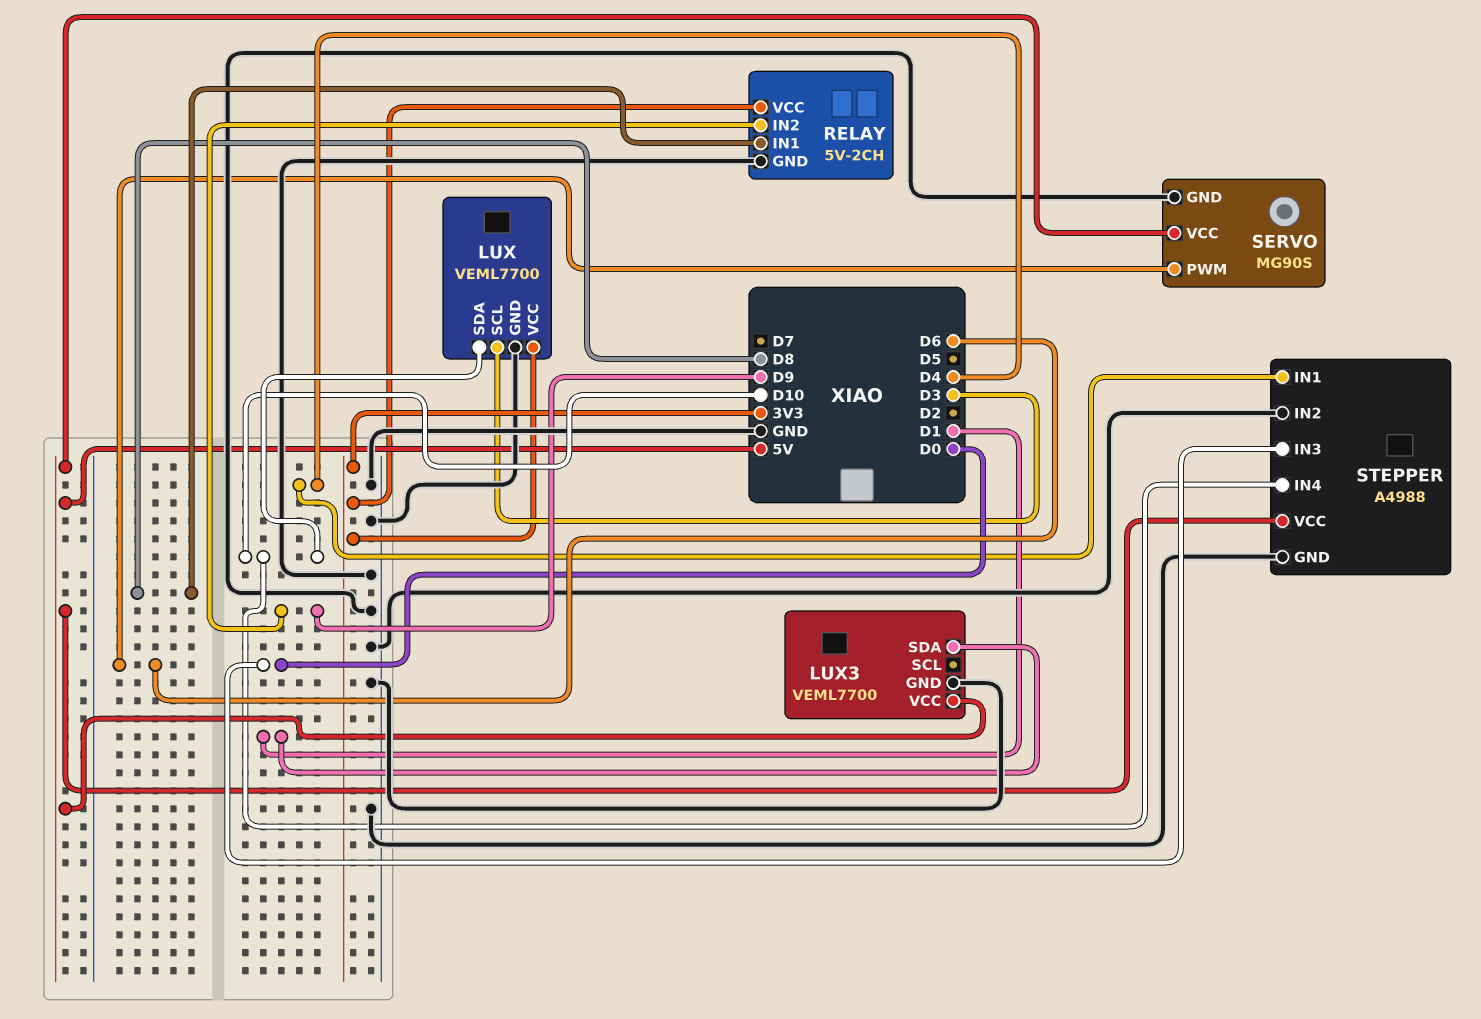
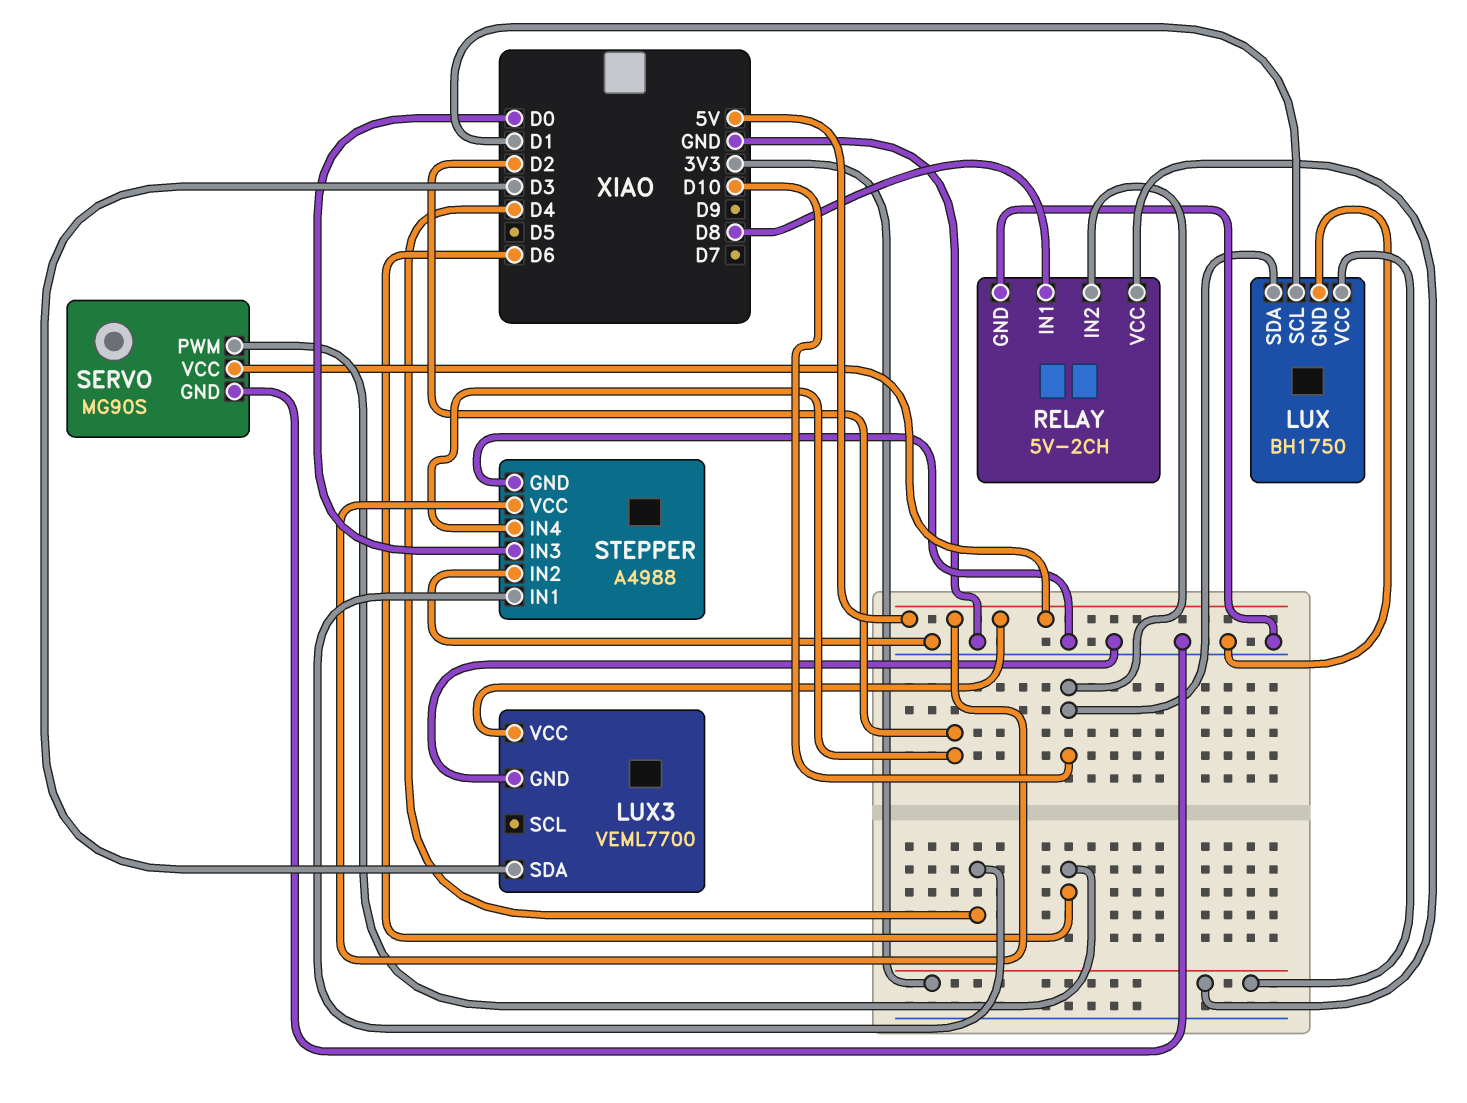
LUX: VEML7700 -> BH1750
LUX pin SCL: D3 -> D1
LUX3 pin SDA: D1 -> D3
RELAY pin IN2: D9 -> D10
STEPPER pin IN4: D10 -> D2

